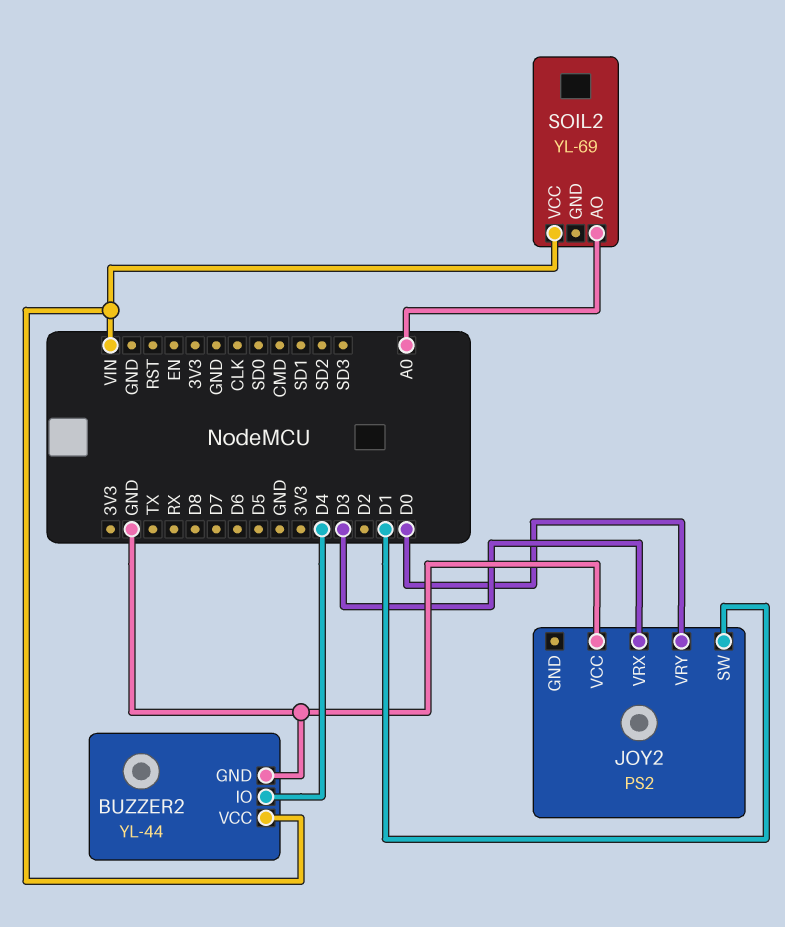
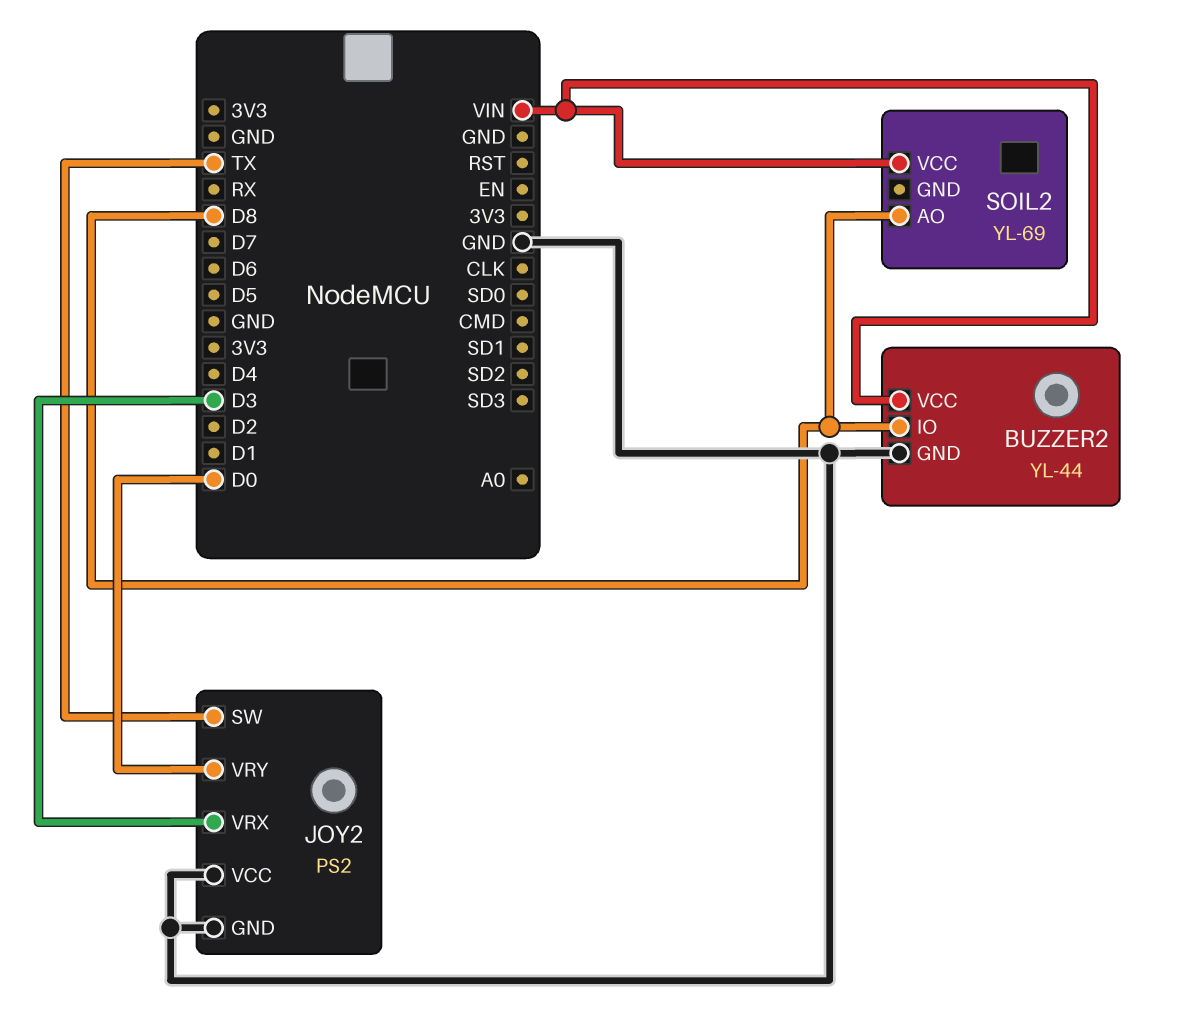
BUZZER2 pin IO: D4 -> D8
JOY2 pin GND: none -> GND
JOY2 pin SW: D1 -> TX
SOIL2 pin AO: A0 -> D8

